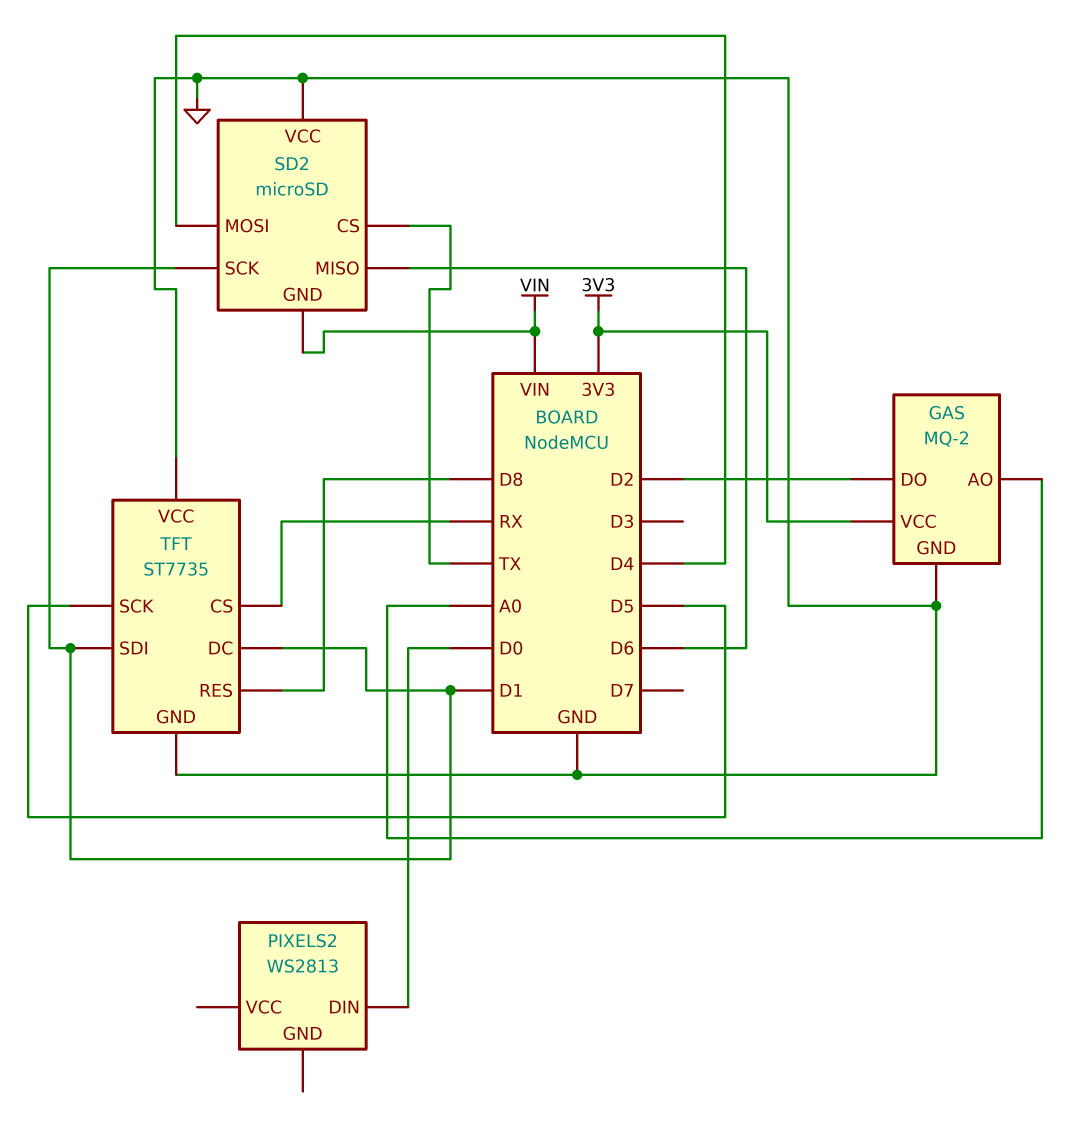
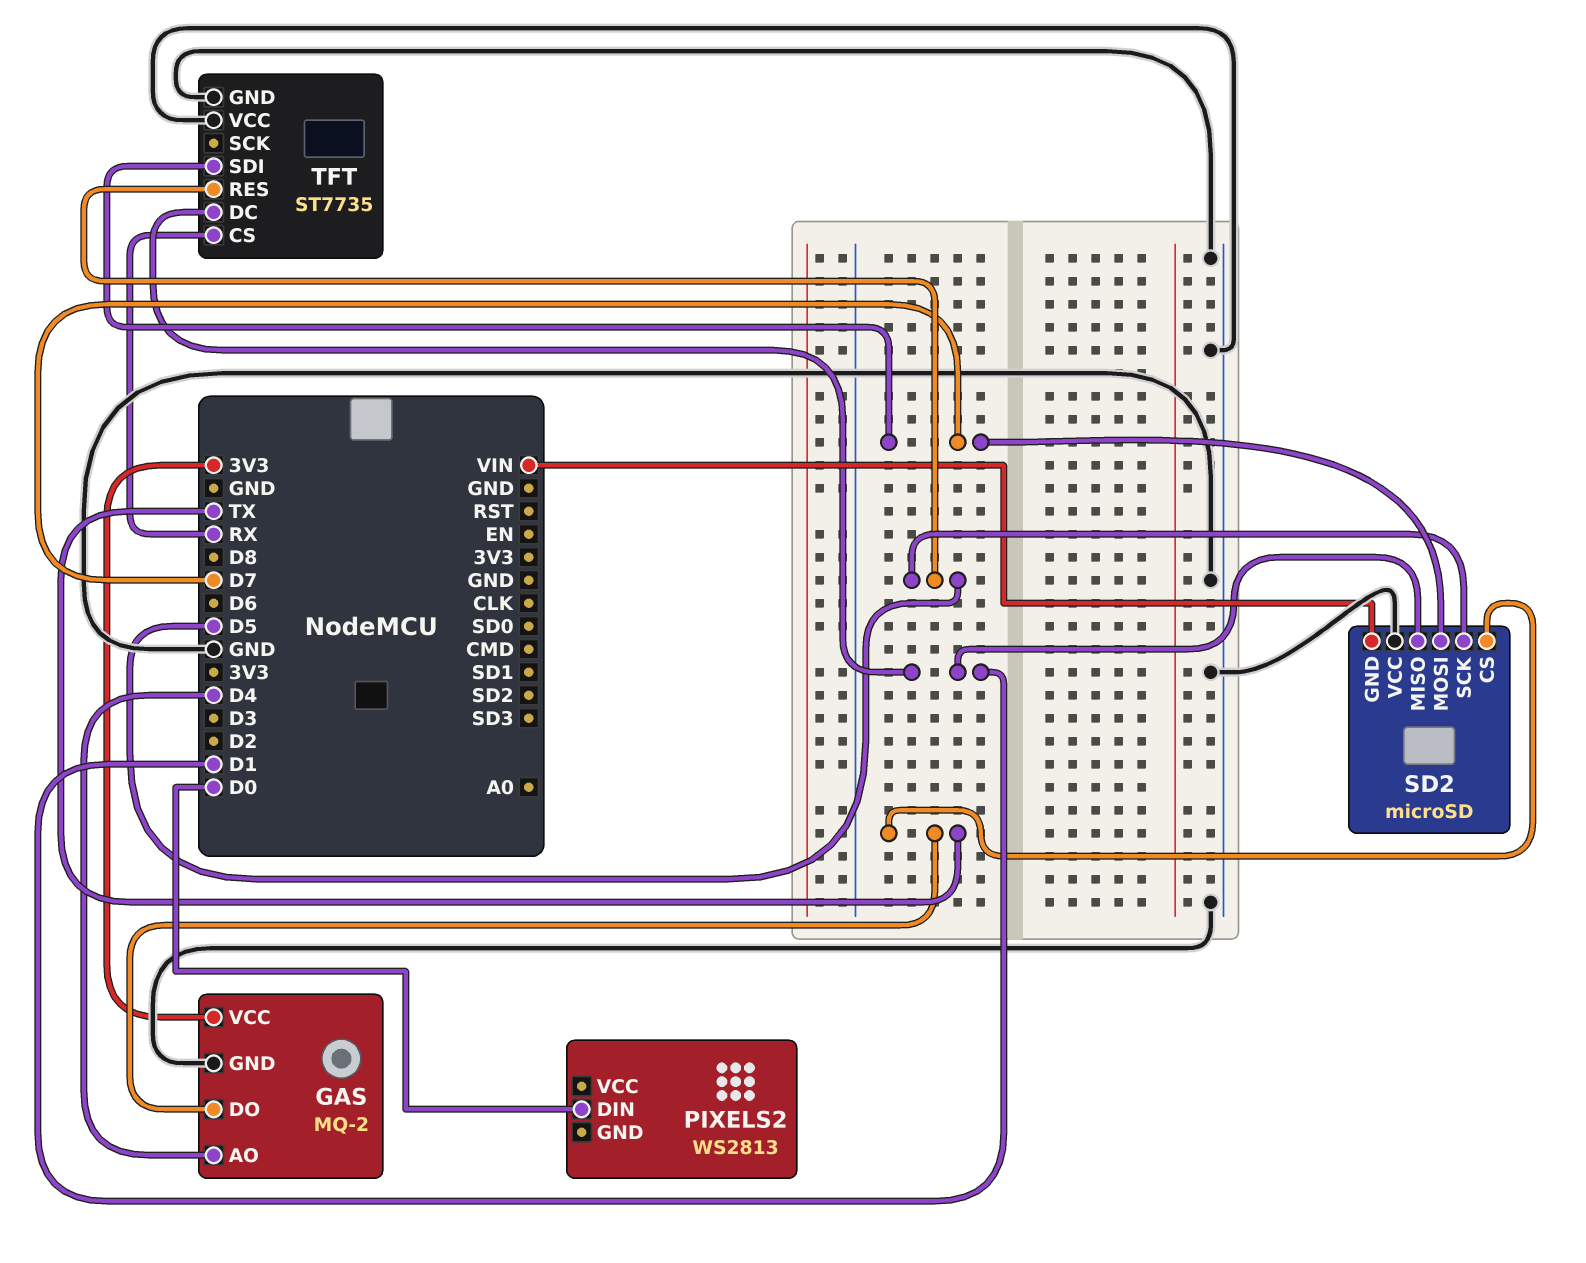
GAS pin AO: A0 -> D4
GAS pin DO: D2 -> TX
SD2 pin MISO: D6 -> D1
SD2 pin MOSI: D4 -> D7
SD2 pin SCK: D1 -> D5
TFT pin RES: D8 -> D5
TFT pin SCK: D5 -> none
TFT pin SDI: D1 -> D7

